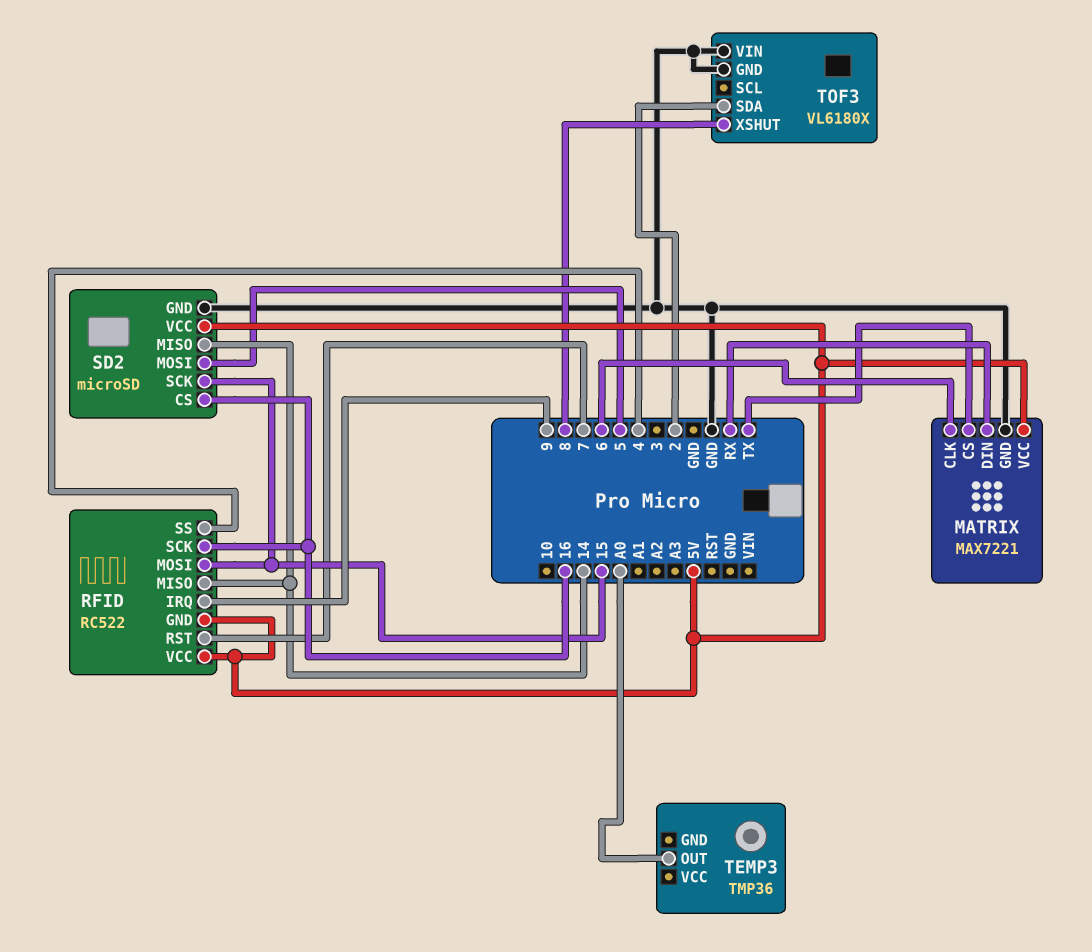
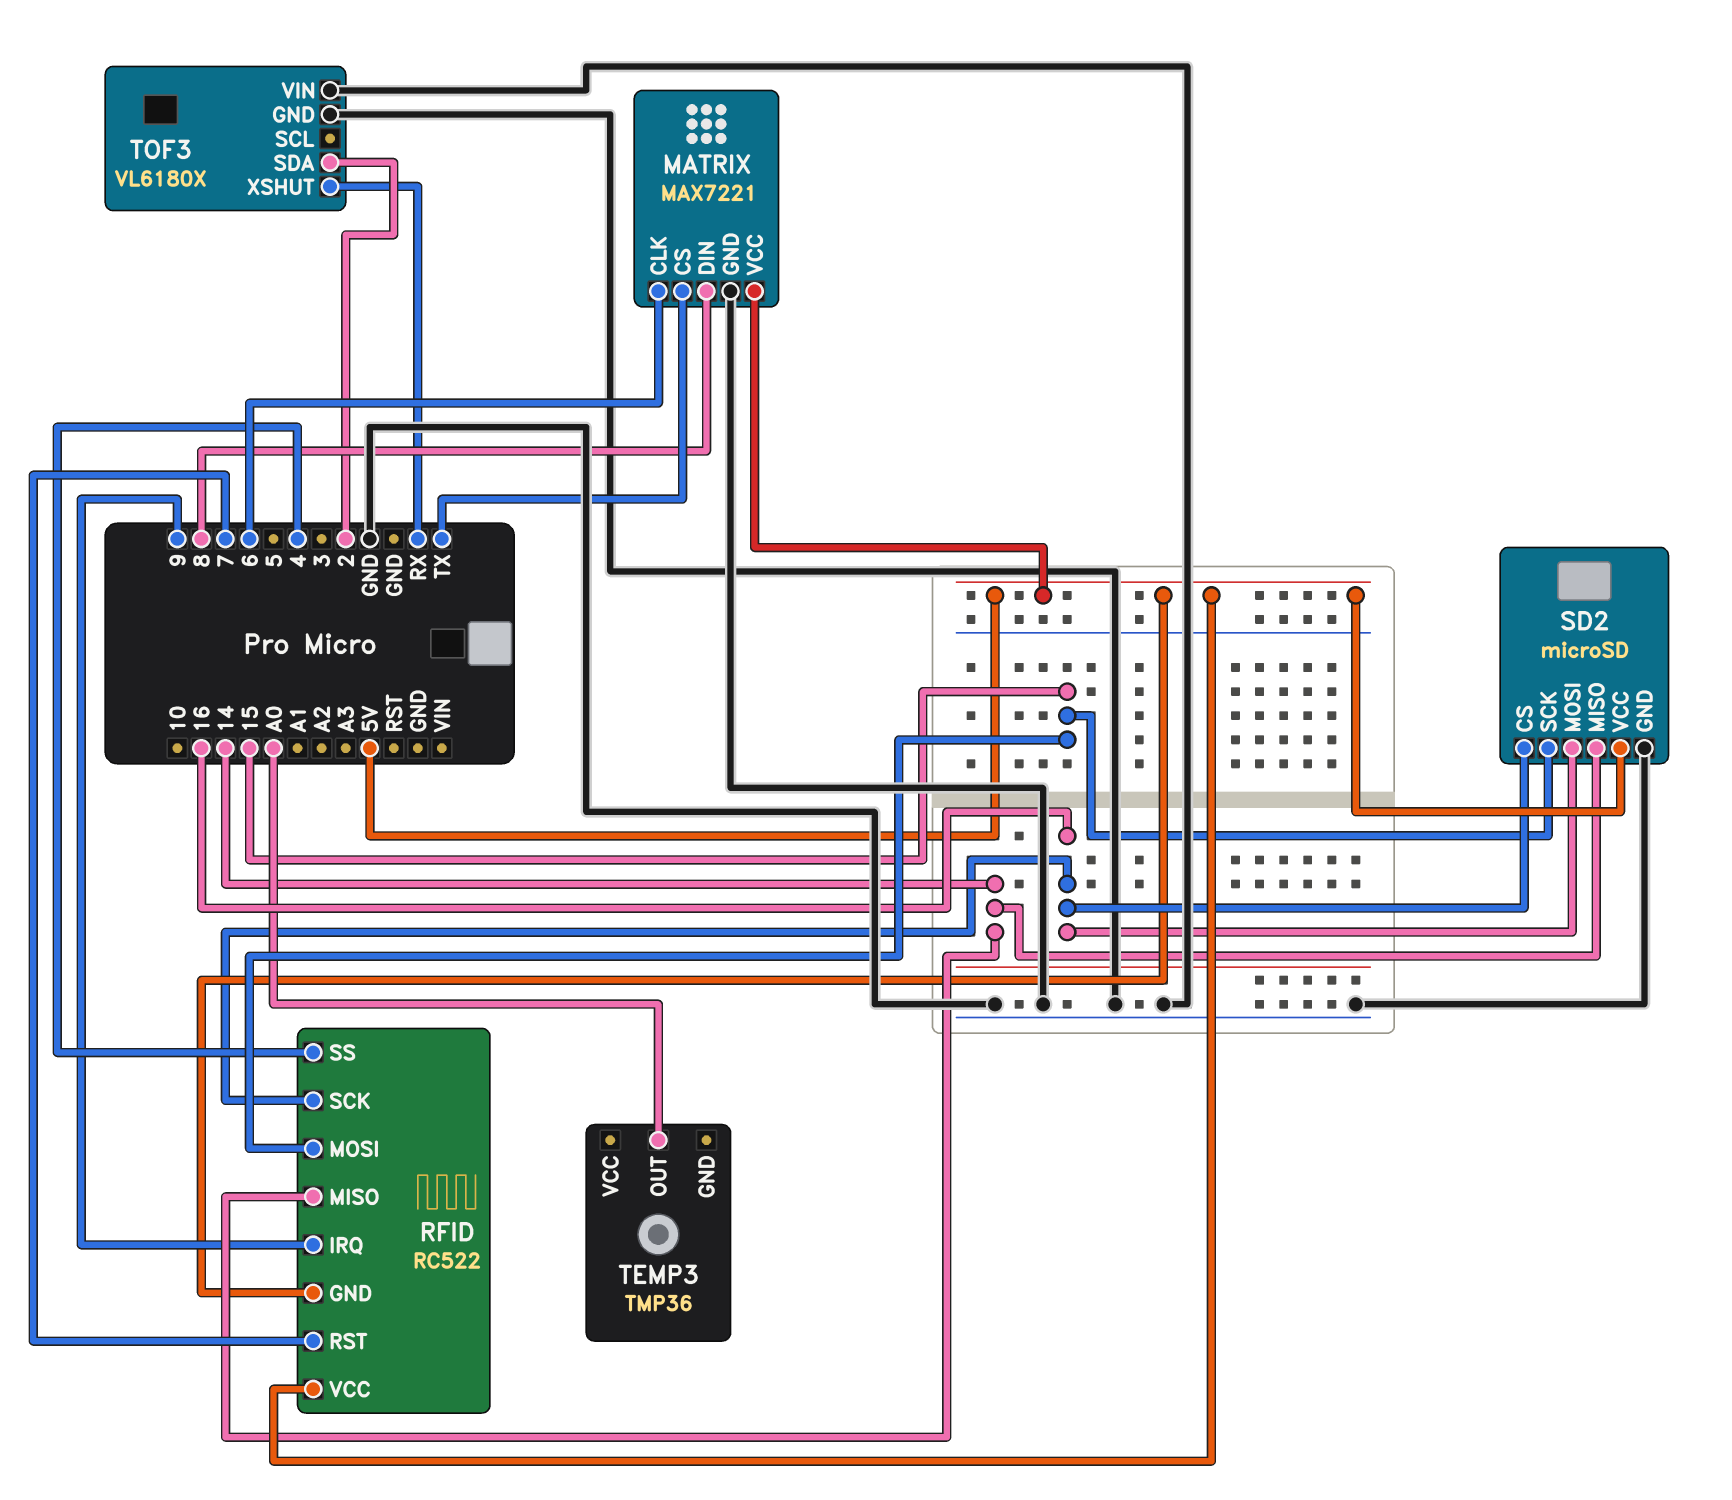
MATRIX pin DIN: RX -> 8
SD2 pin MOSI: 5 -> 16
TOF3 pin XSHUT: 8 -> RX

